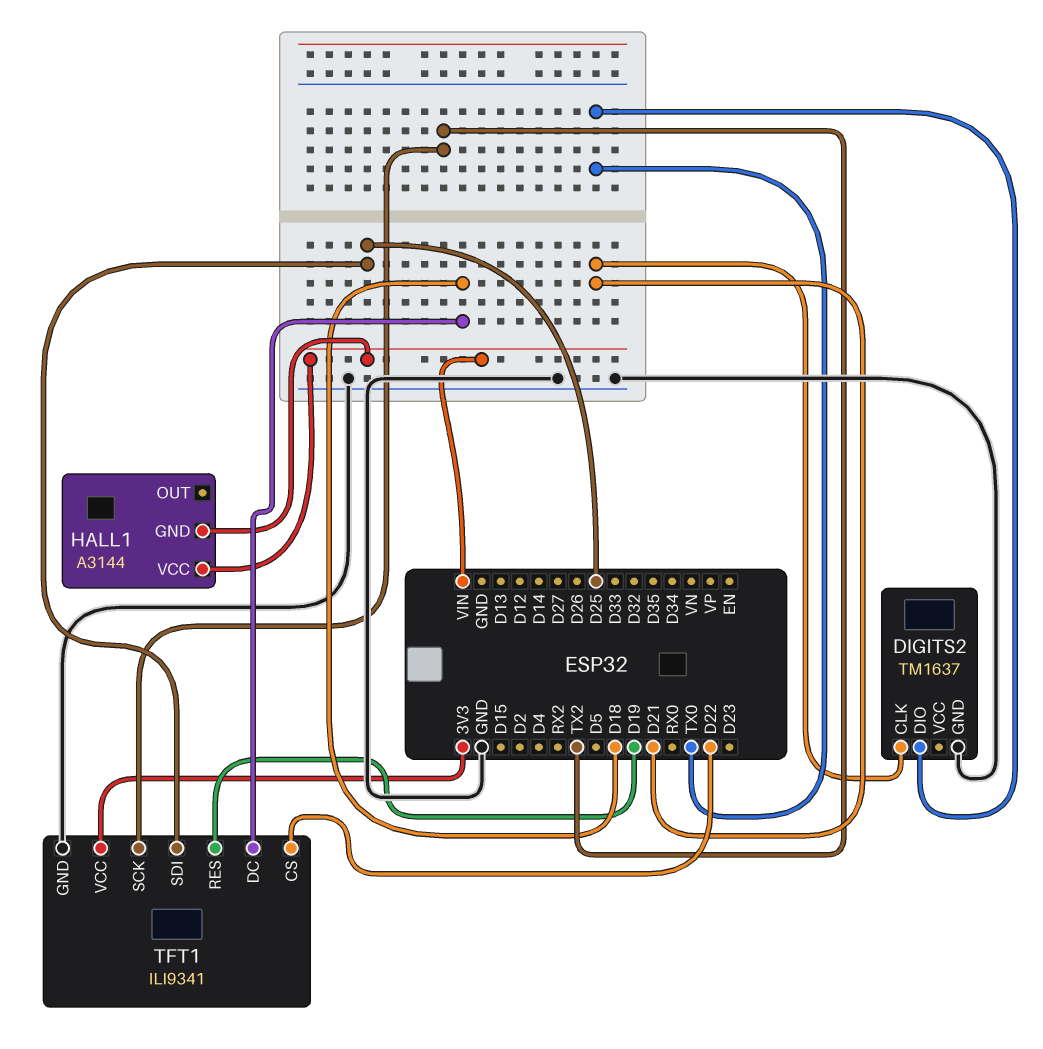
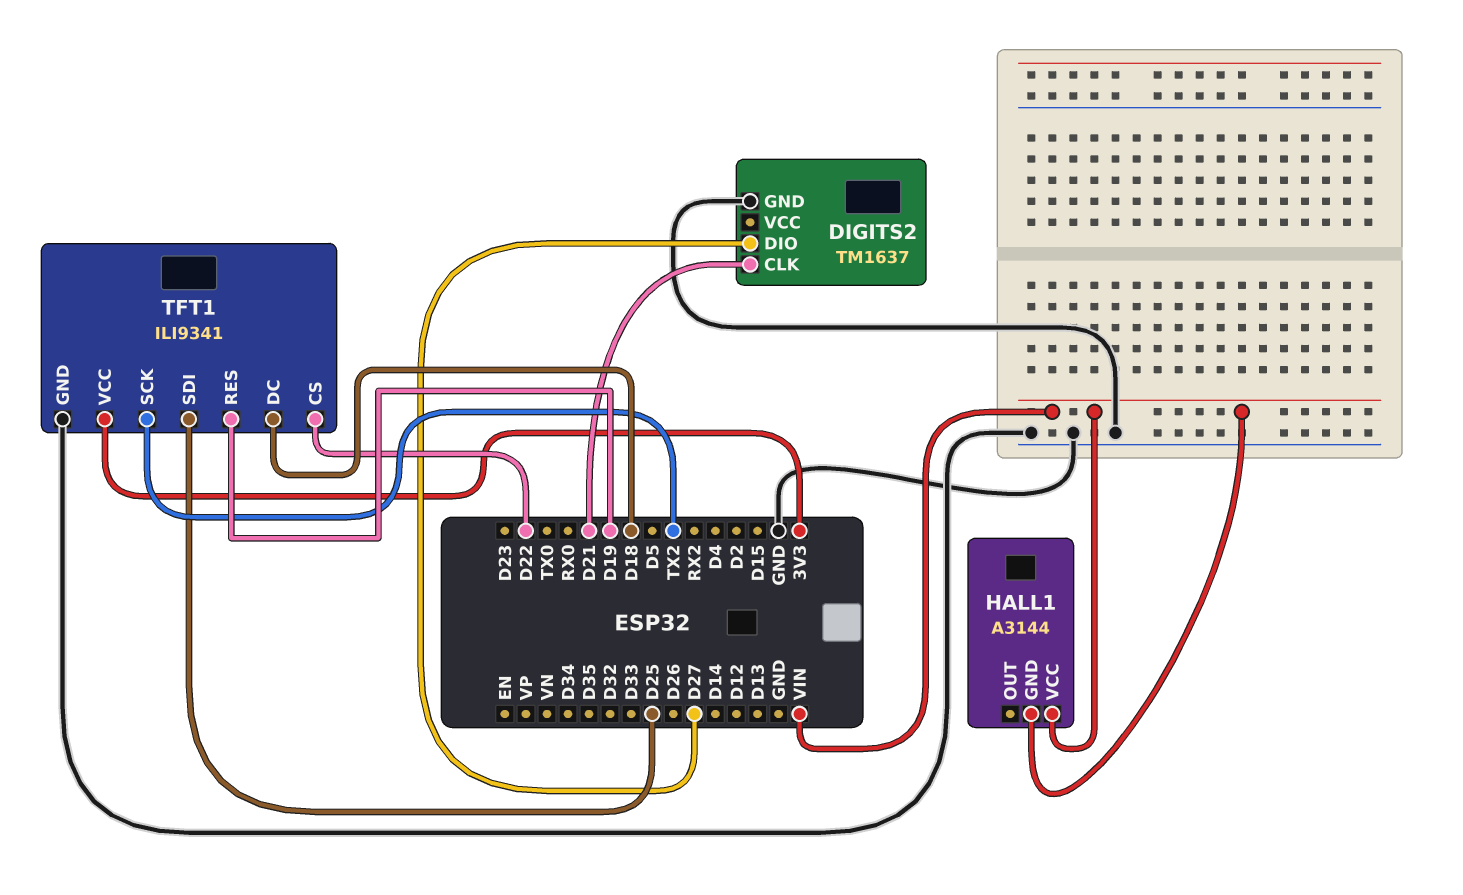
DIGITS2 pin DIO: TX0 -> D27

